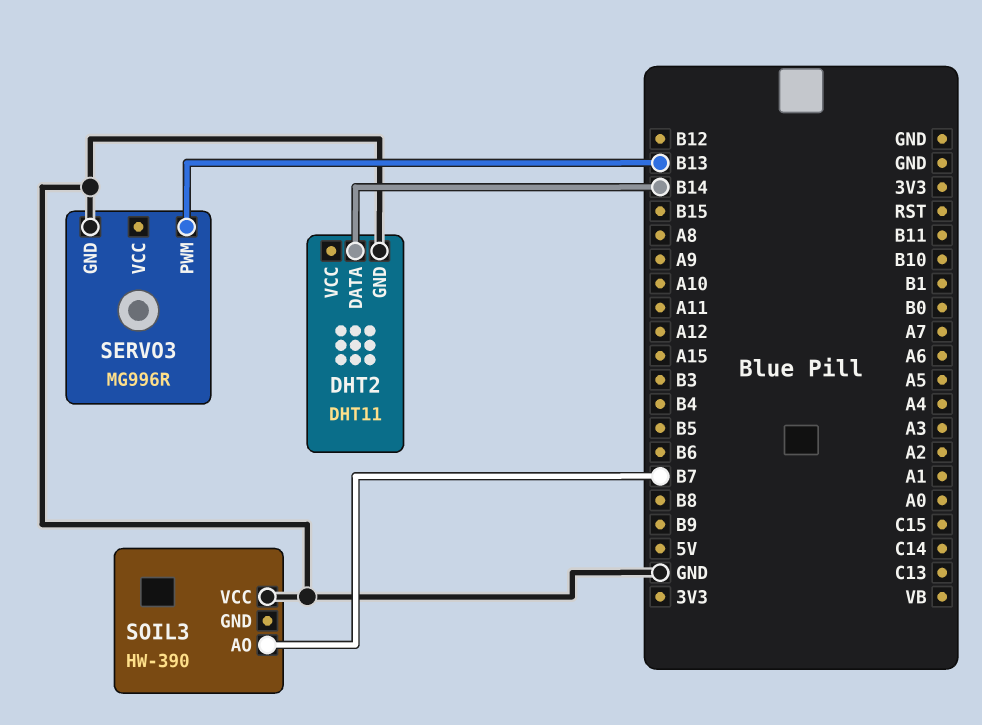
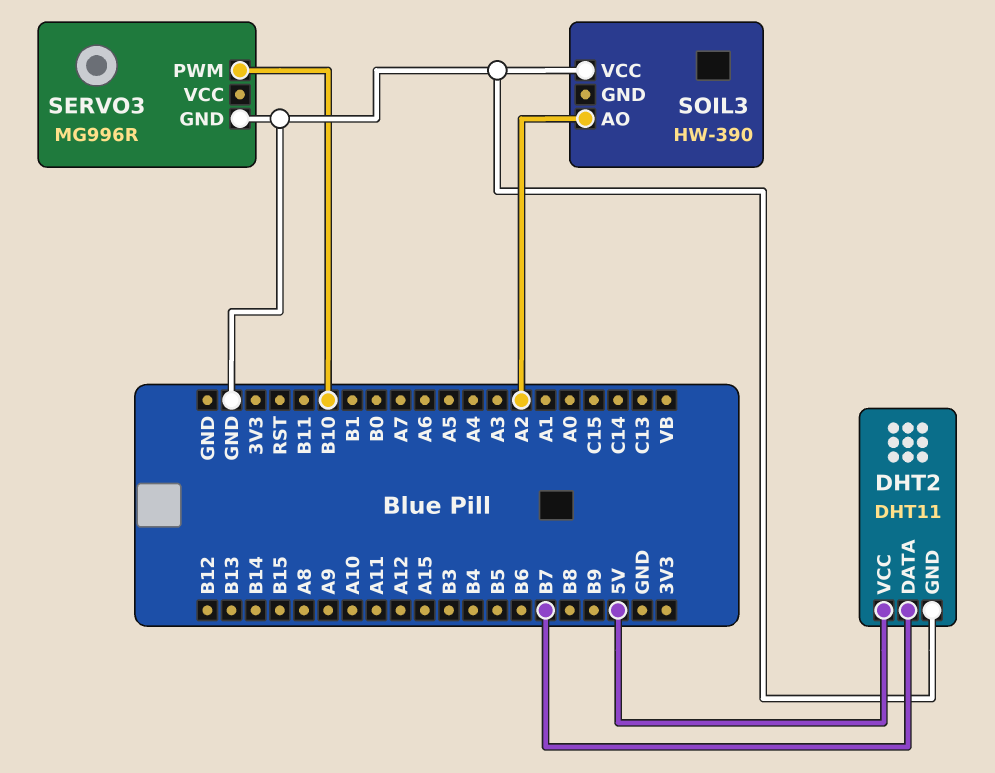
DHT2 pin DATA: B14 -> B7
DHT2 pin VCC: none -> 5V
SERVO3 pin PWM: B13 -> B10
SOIL3 pin AO: B7 -> A2

